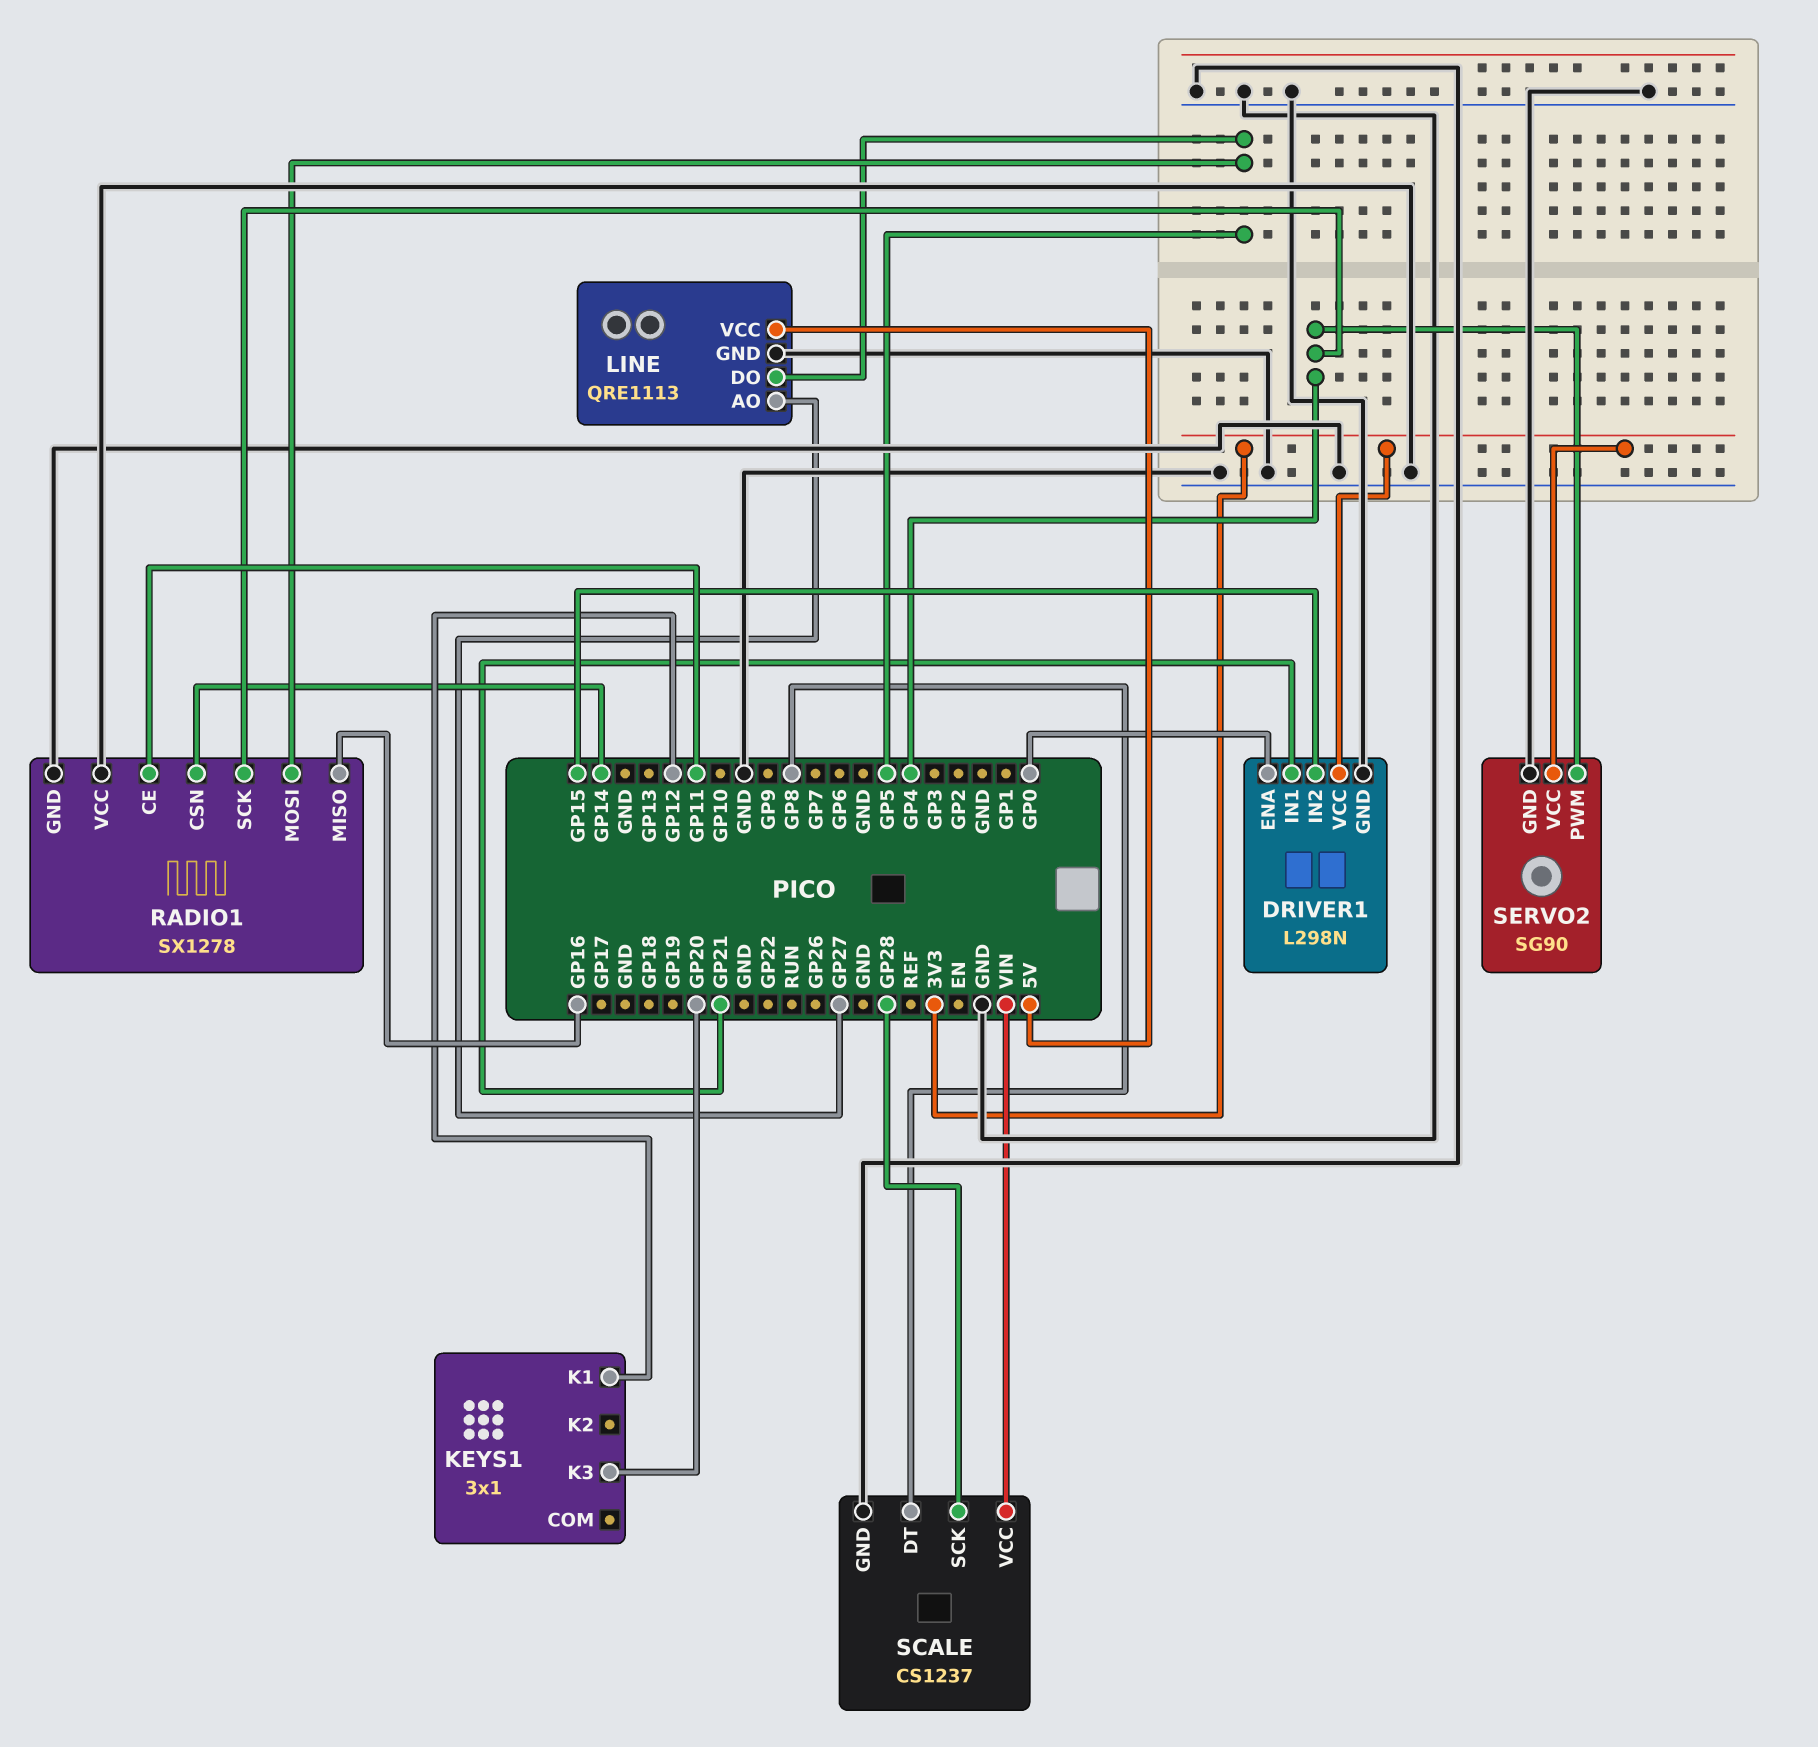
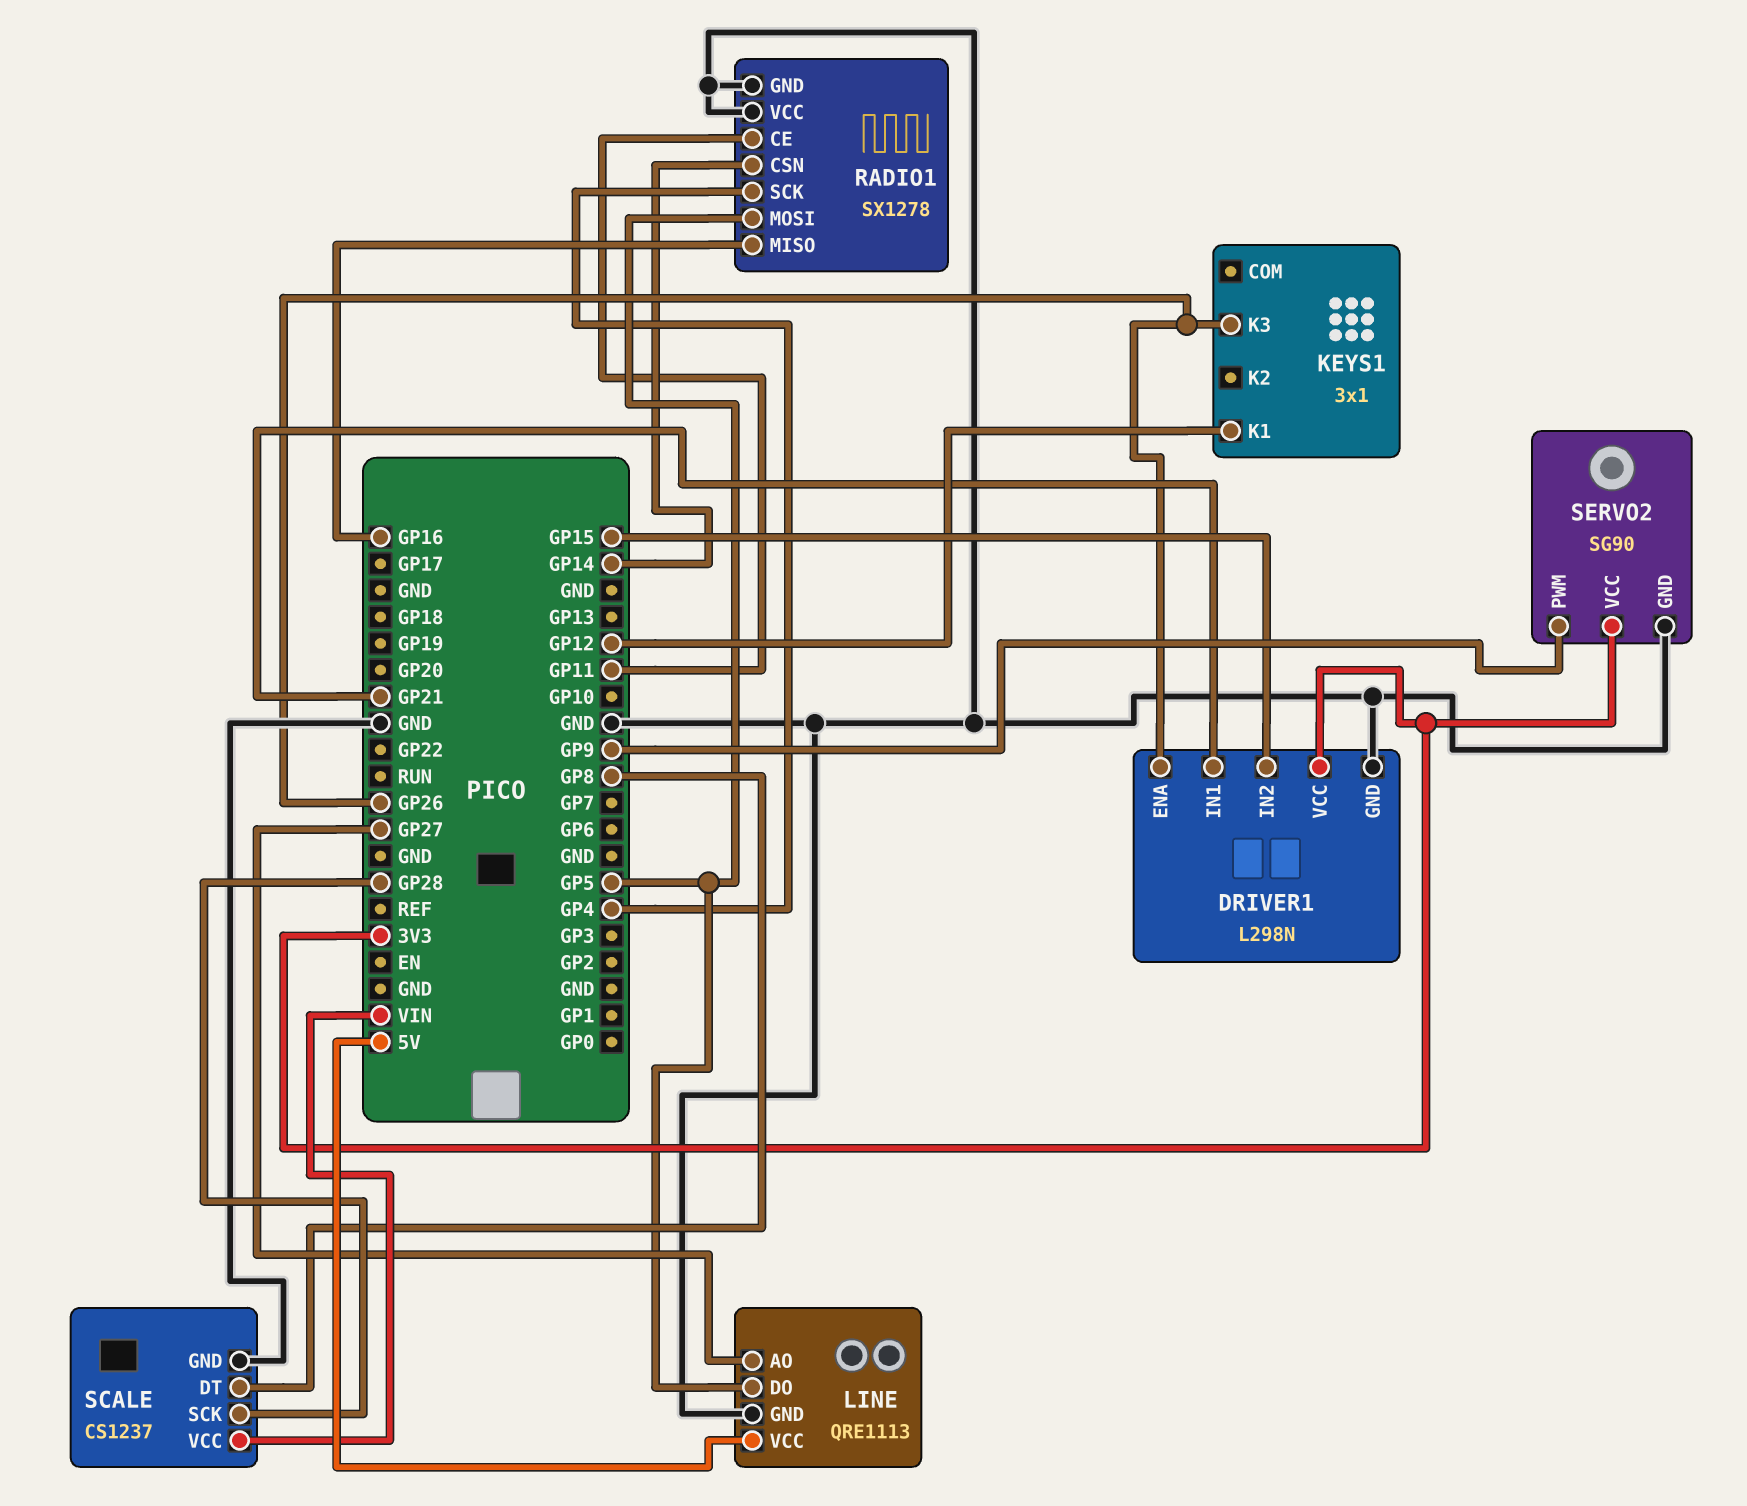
DRIVER1 pin ENA: GP0 -> GP26
KEYS1 pin K3: GP20 -> GP26
SERVO2 pin PWM: GP4 -> GP9

